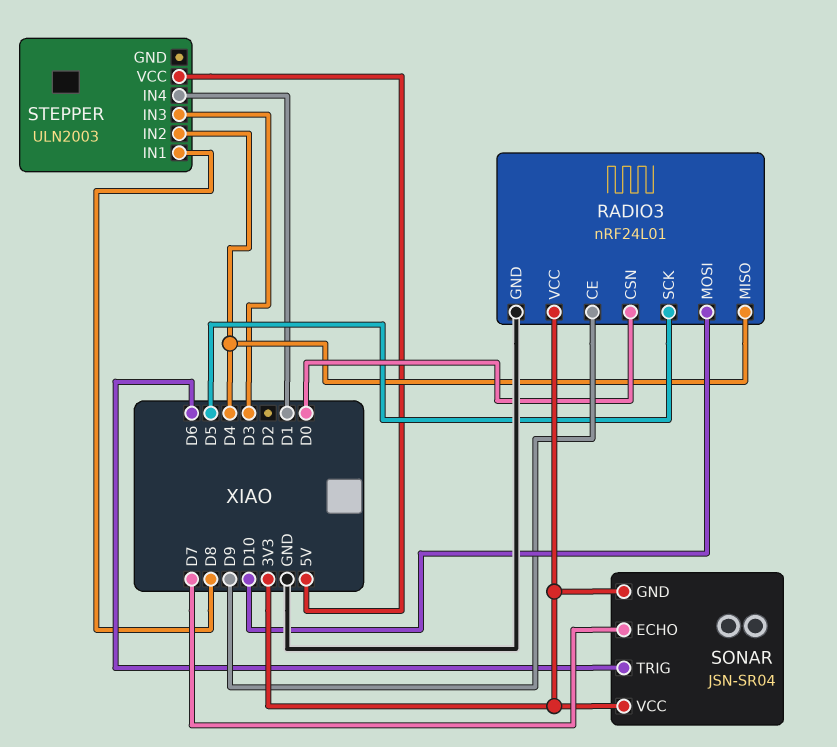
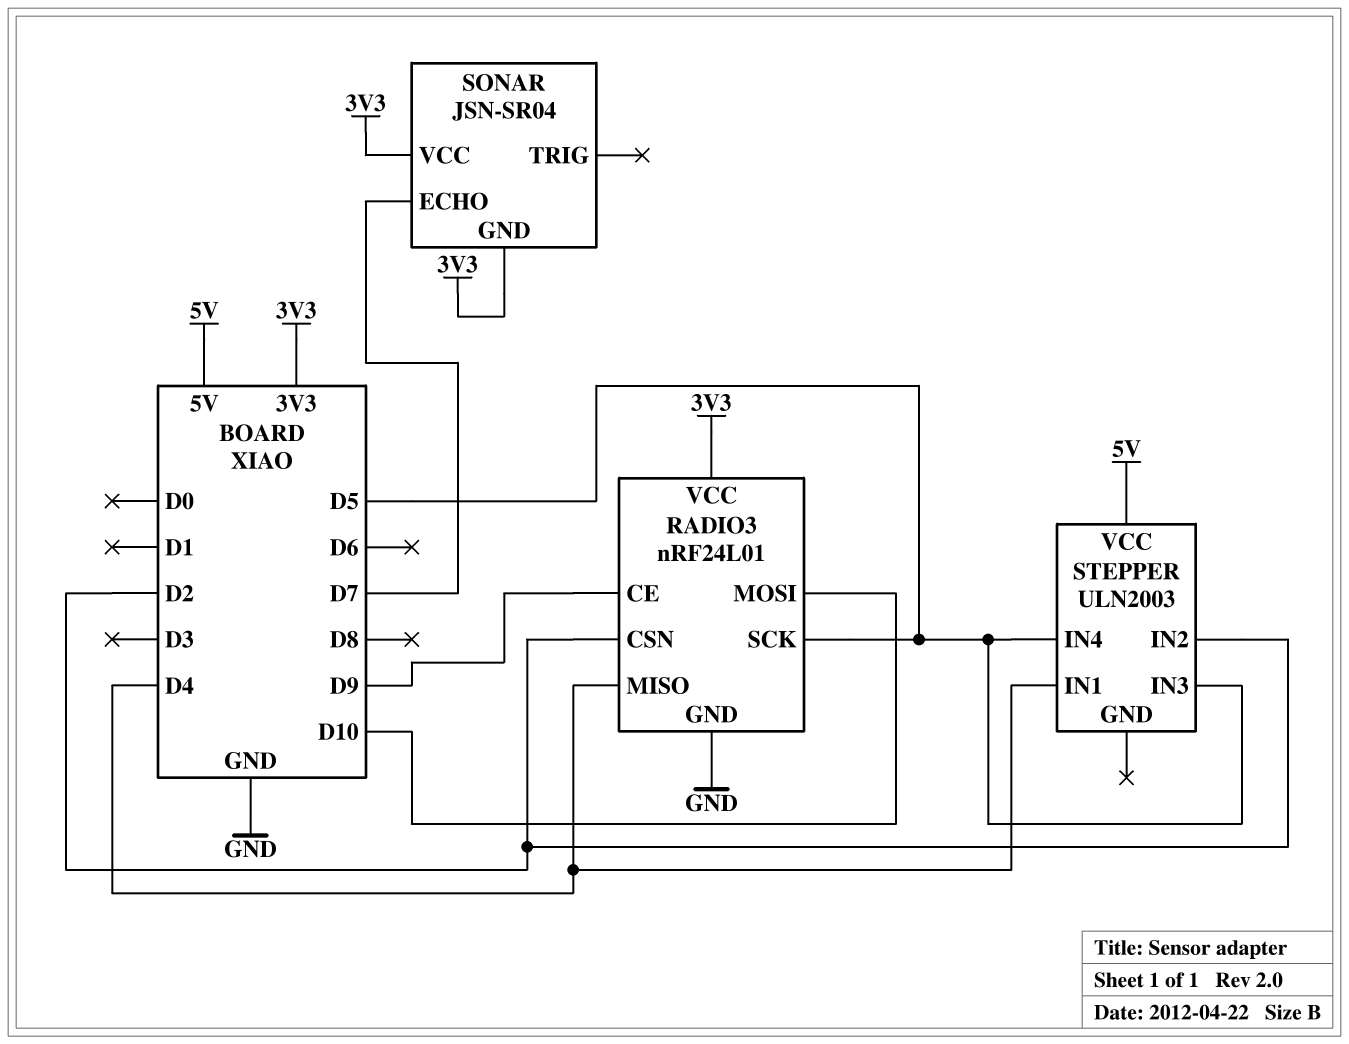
RADIO3 pin CSN: D0 -> D2
SONAR pin TRIG: D6 -> none
STEPPER pin IN1: D8 -> D4
STEPPER pin IN2: D4 -> D2
STEPPER pin IN3: D3 -> D5
STEPPER pin IN4: D1 -> D5

